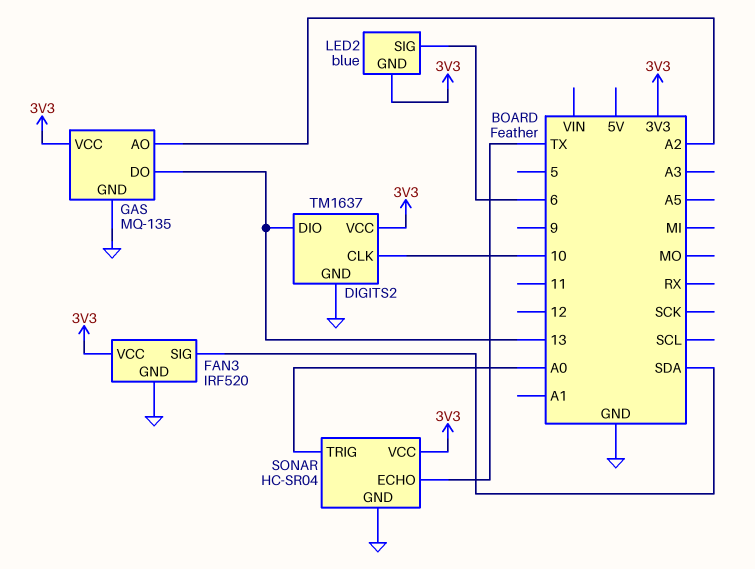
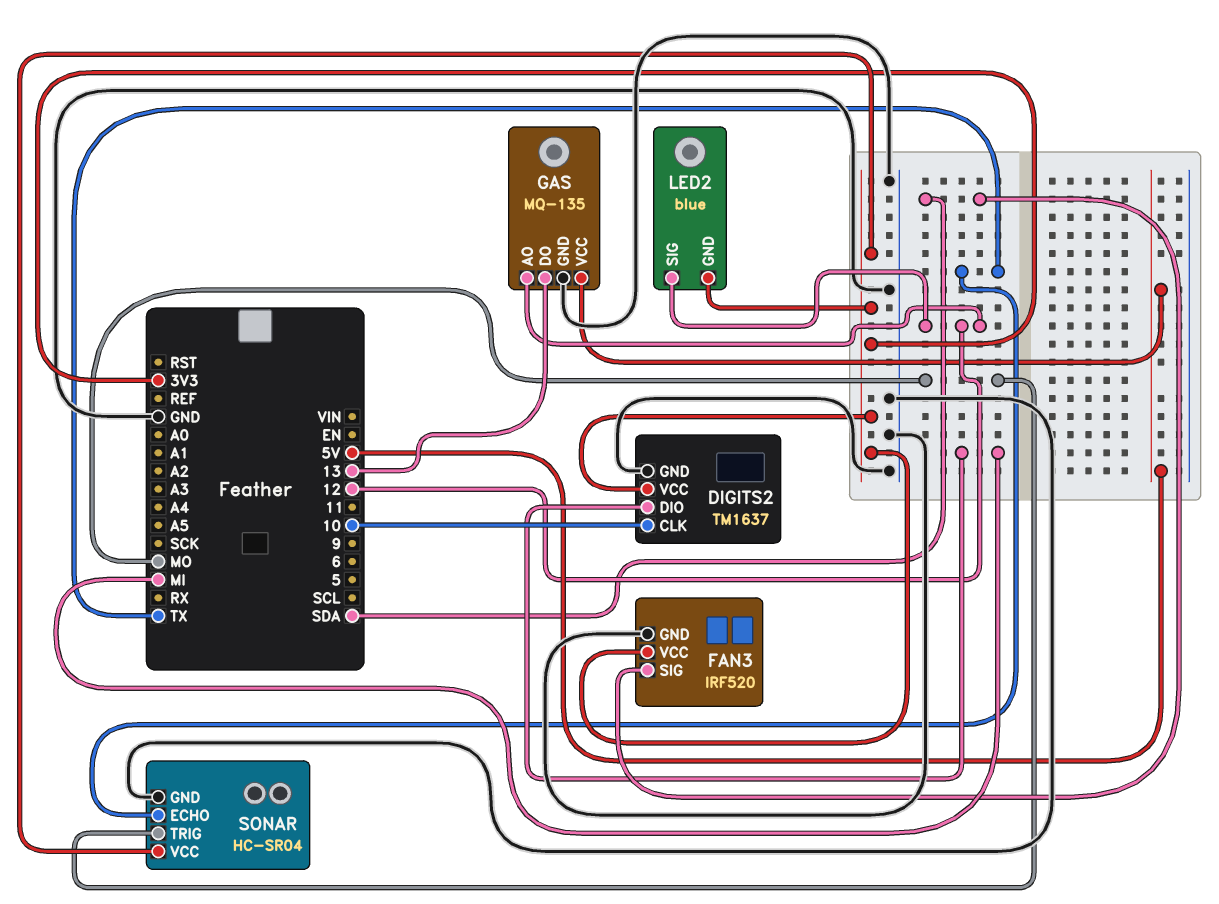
DIGITS2 pin DIO: 13 -> MI
GAS pin AO: A2 -> 12
GAS pin VCC: 3V3 -> 5V
LED2 pin SIG: 6 -> 12
SONAR pin TRIG: A0 -> MO

